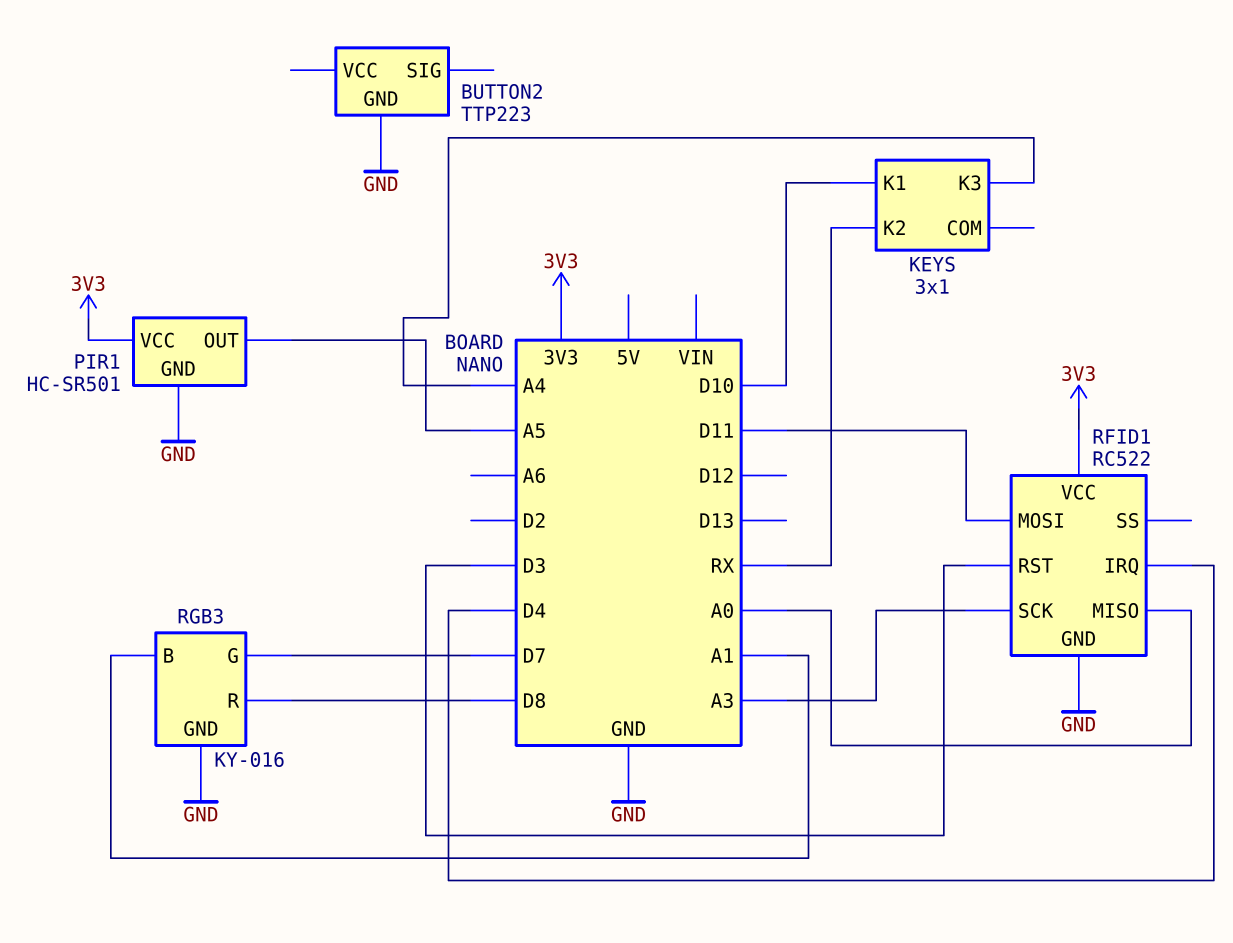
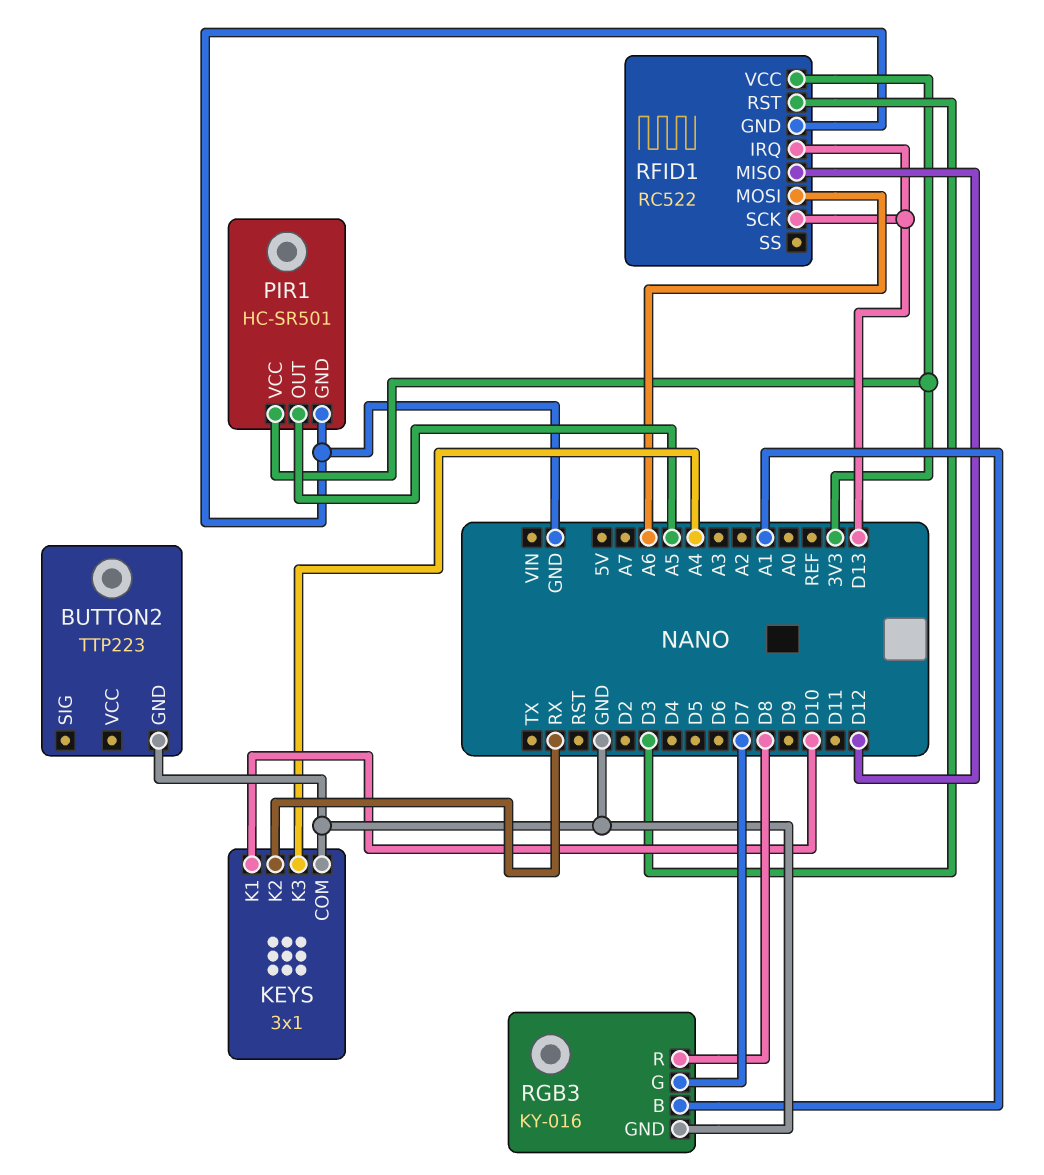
KEYS pin COM: none -> GND
RFID1 pin IRQ: D4 -> D13
RFID1 pin MISO: A0 -> D12
RFID1 pin MOSI: D11 -> A6
RFID1 pin SCK: A3 -> D13

